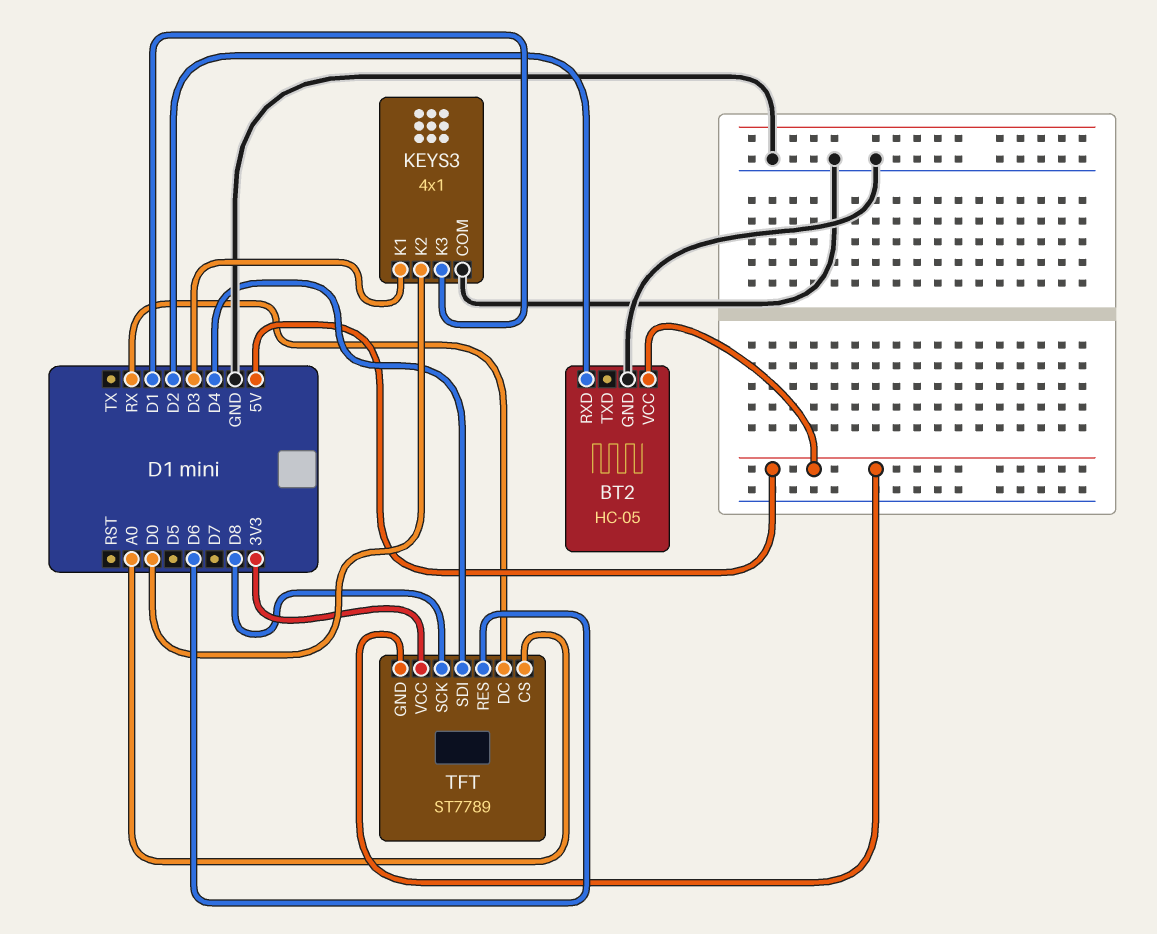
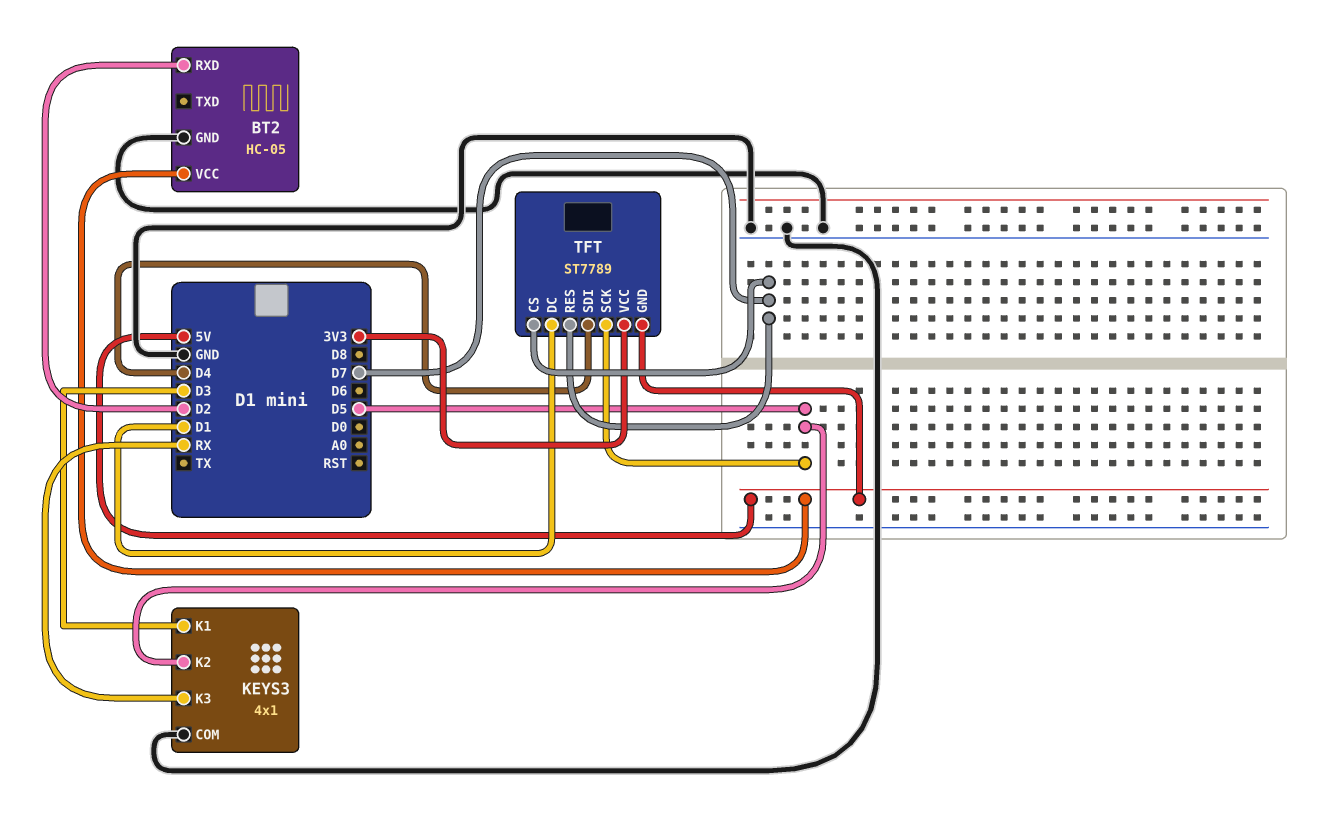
KEYS3 pin K2: D0 -> D5
KEYS3 pin K3: D1 -> RX
TFT pin CS: A0 -> D7
TFT pin DC: RX -> D1
TFT pin RES: D6 -> D7
TFT pin SCK: D8 -> D5

